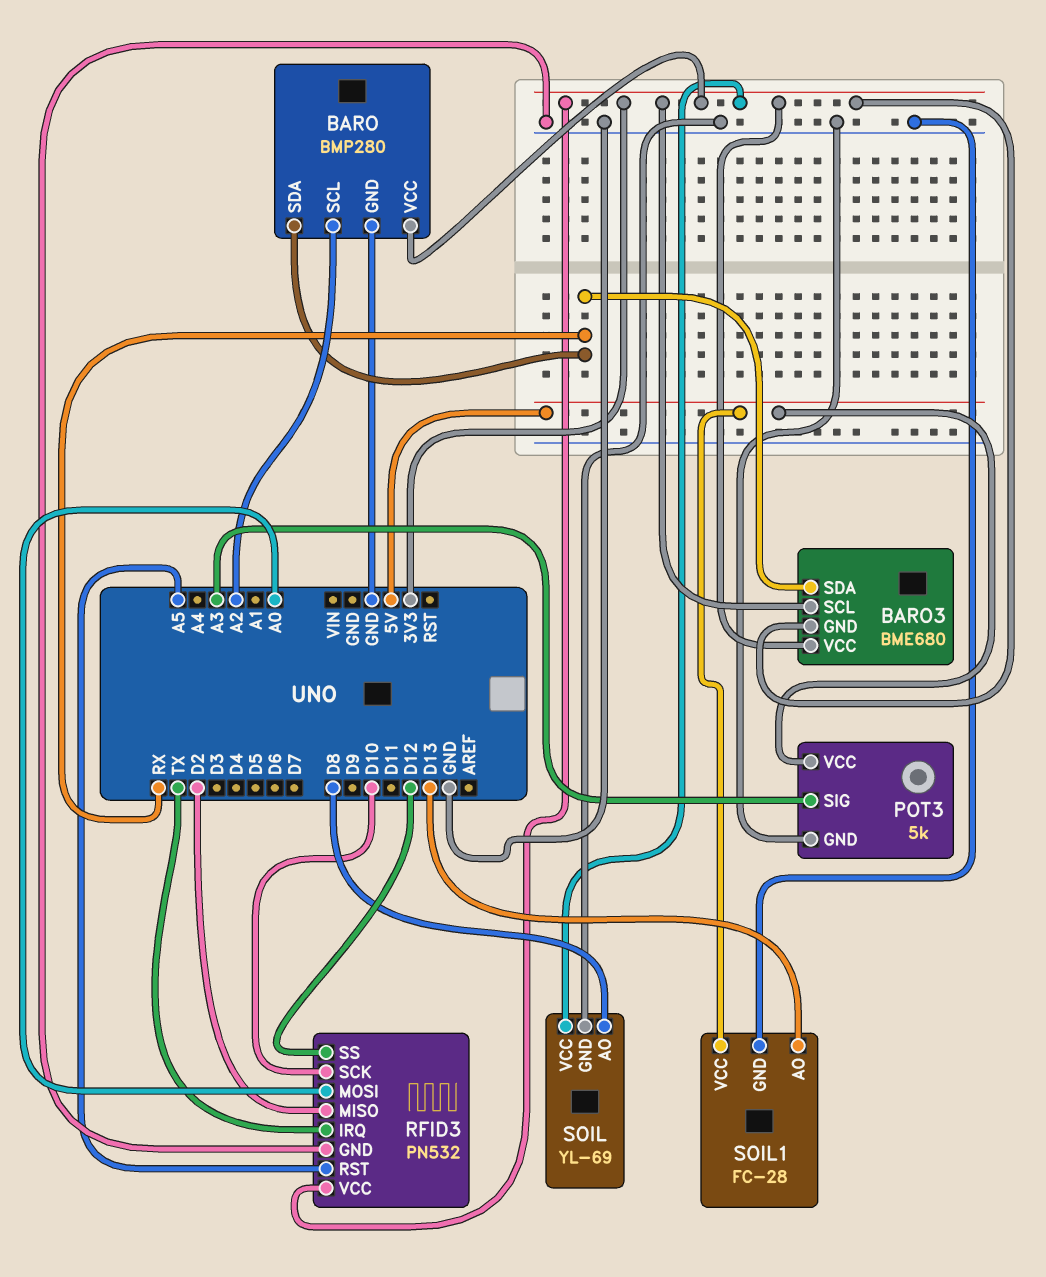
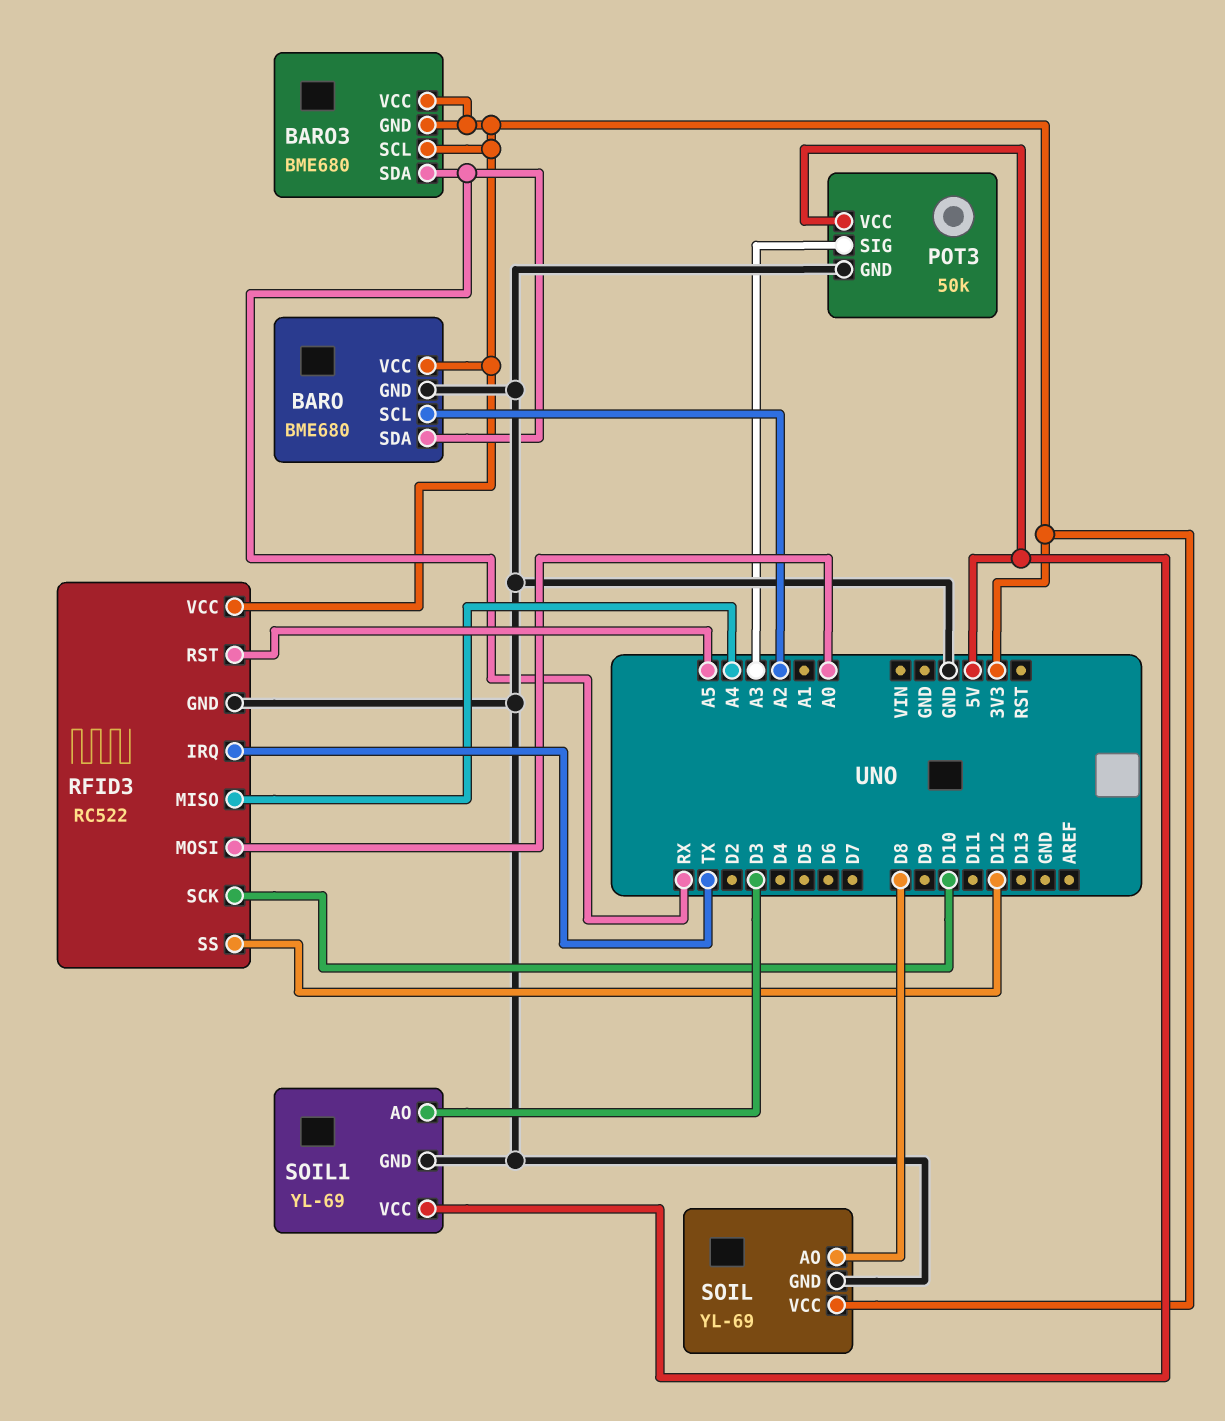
BARO: BMP280 -> BME680
POT3: 5k -> 50k
RFID3: PN532 -> RC522
RFID3 pin MISO: D2 -> A4
SOIL1: FC-28 -> YL-69
SOIL1 pin AO: D13 -> D3

